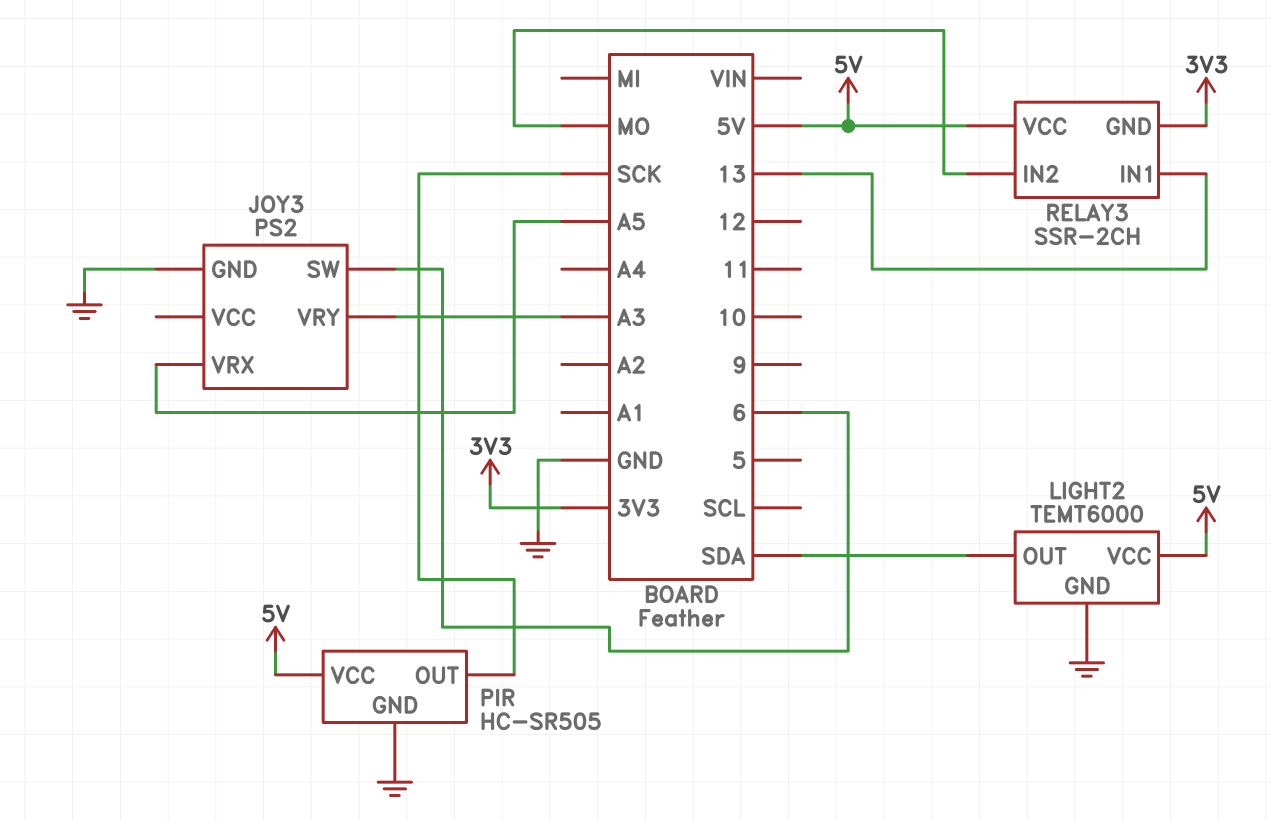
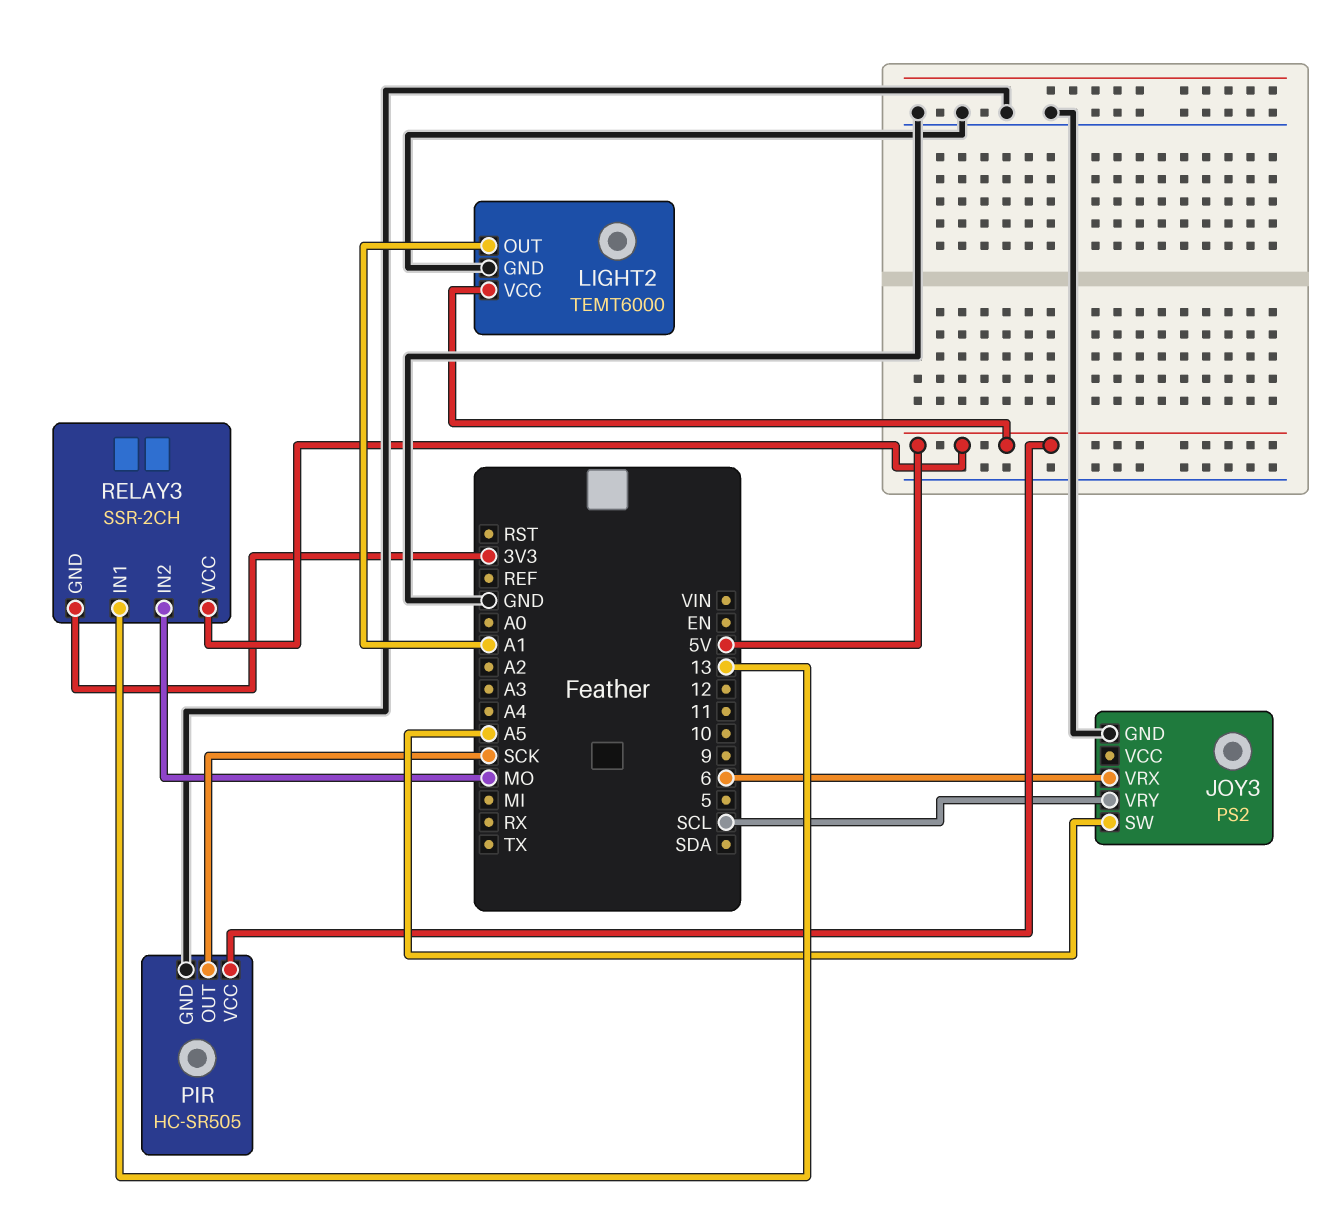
JOY3 pin SW: 6 -> A5
JOY3 pin VRX: A5 -> 6
JOY3 pin VRY: A3 -> SCL
LIGHT2 pin OUT: SDA -> A1

